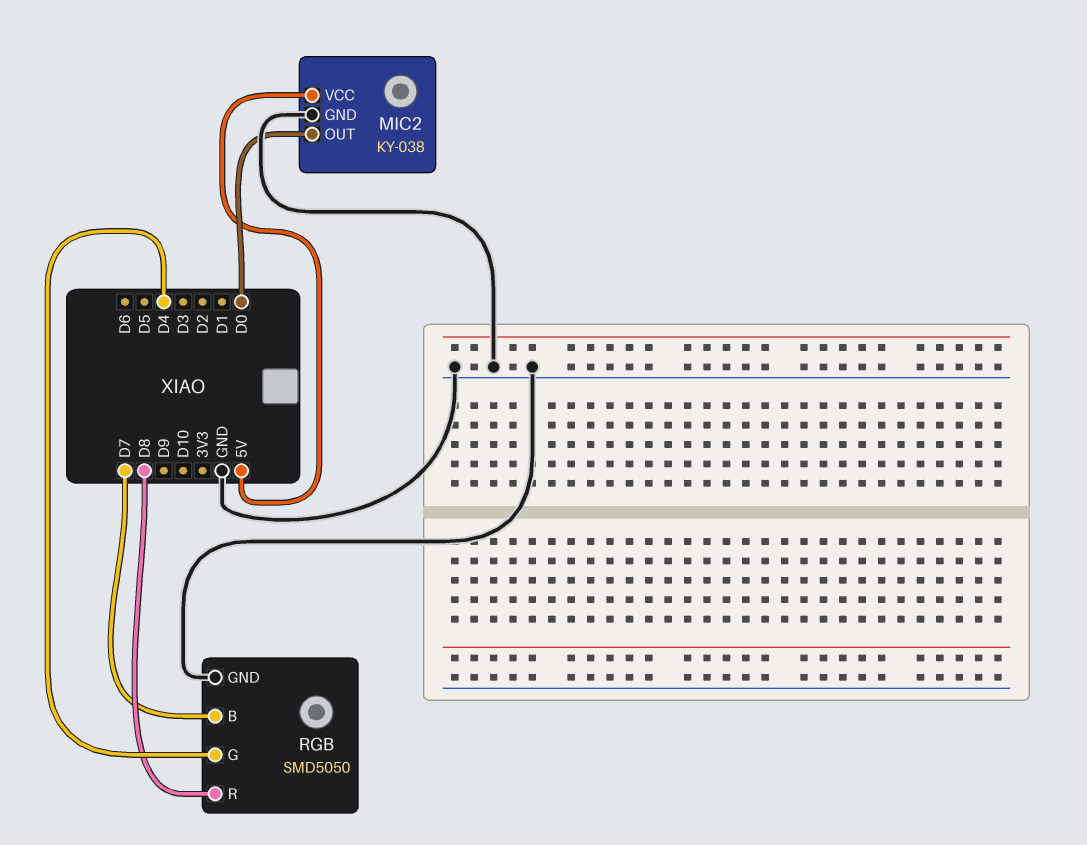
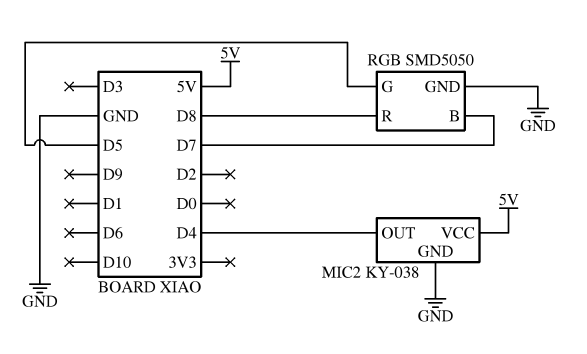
MIC2 pin OUT: D0 -> D4
RGB pin G: D4 -> D5

